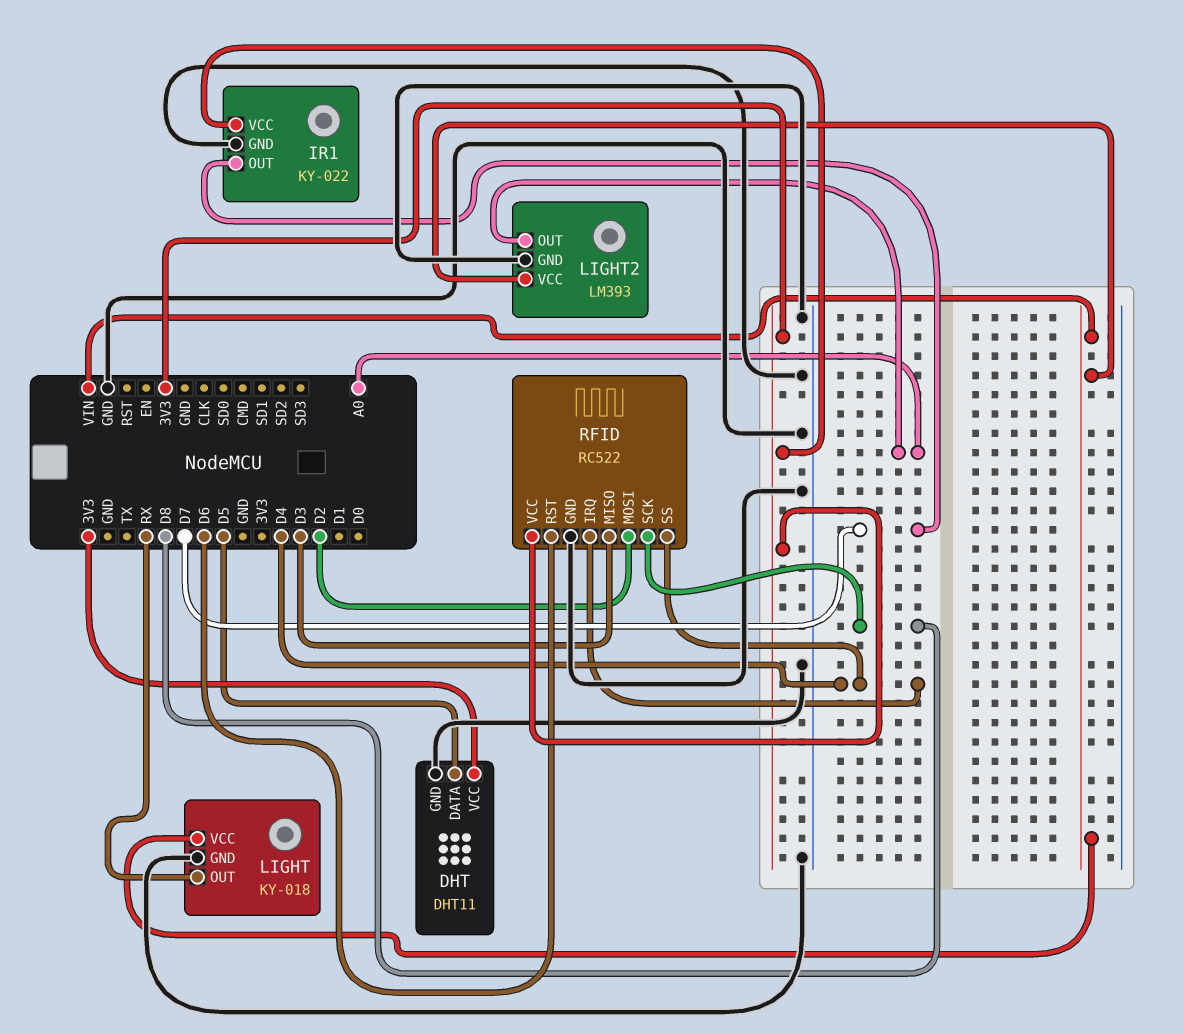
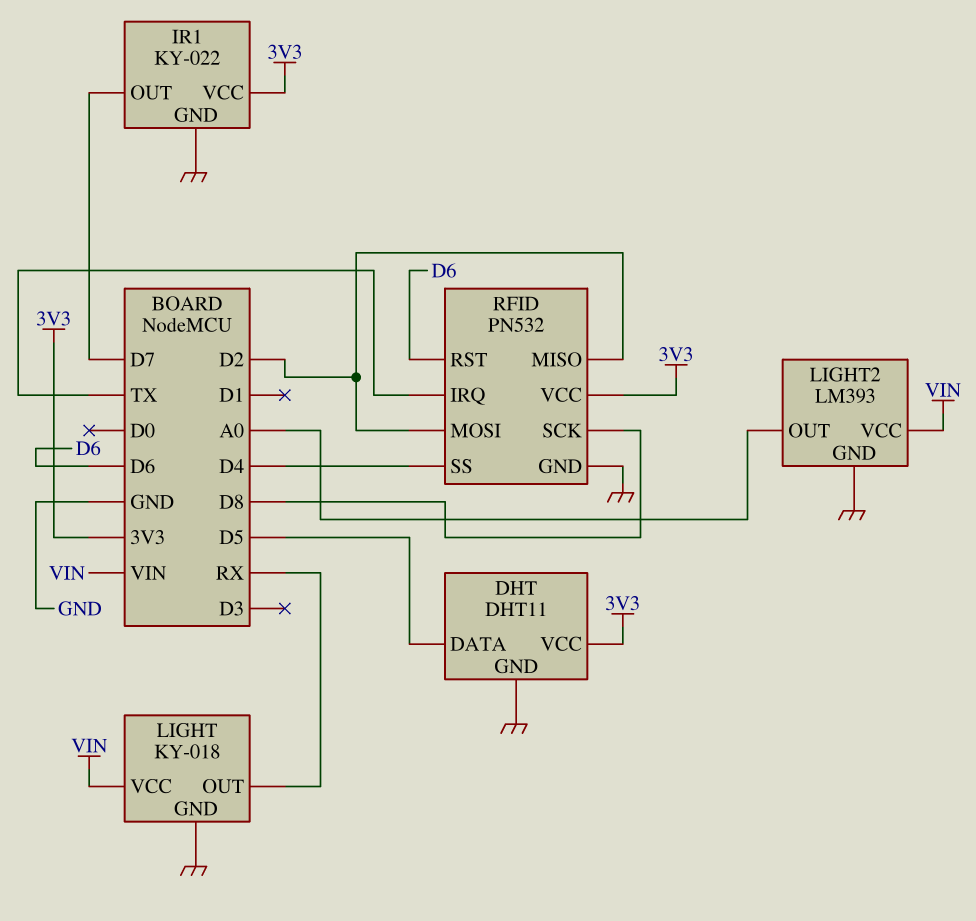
RFID: RC522 -> PN532
RFID pin IRQ: D4 -> TX
RFID pin MISO: D3 -> D2

